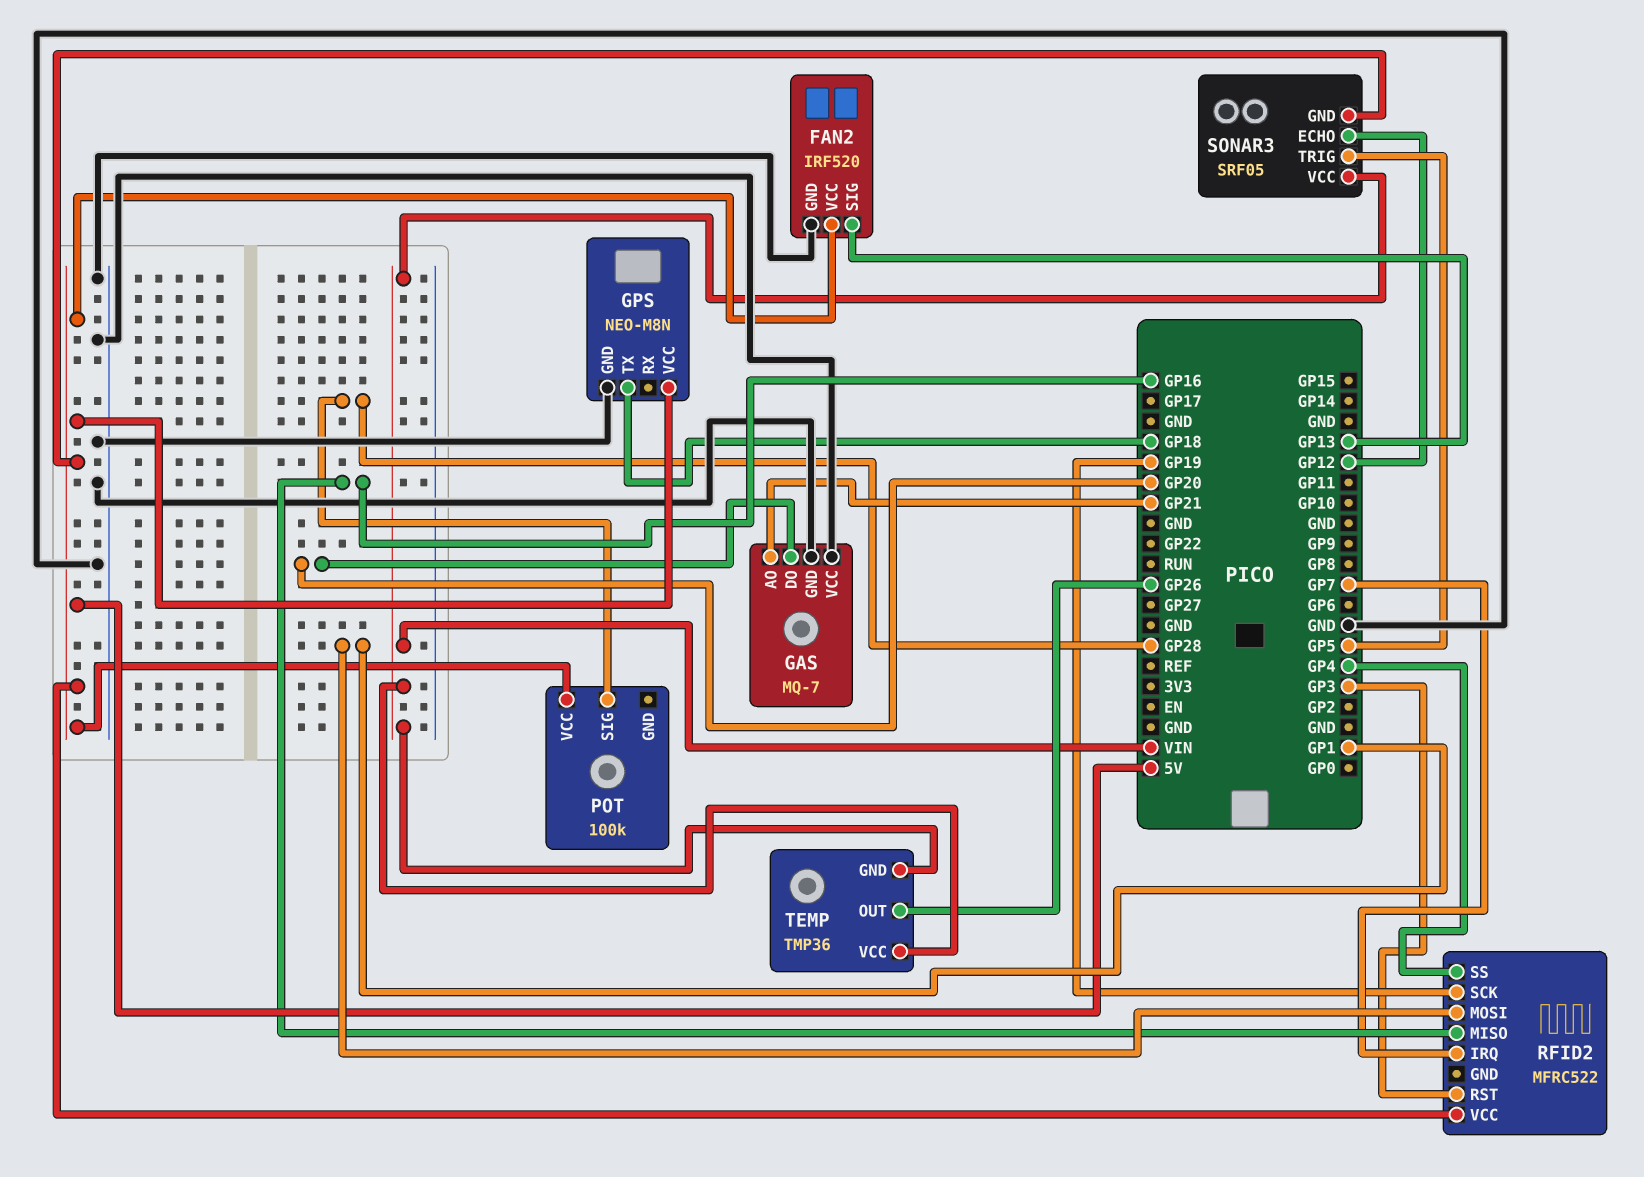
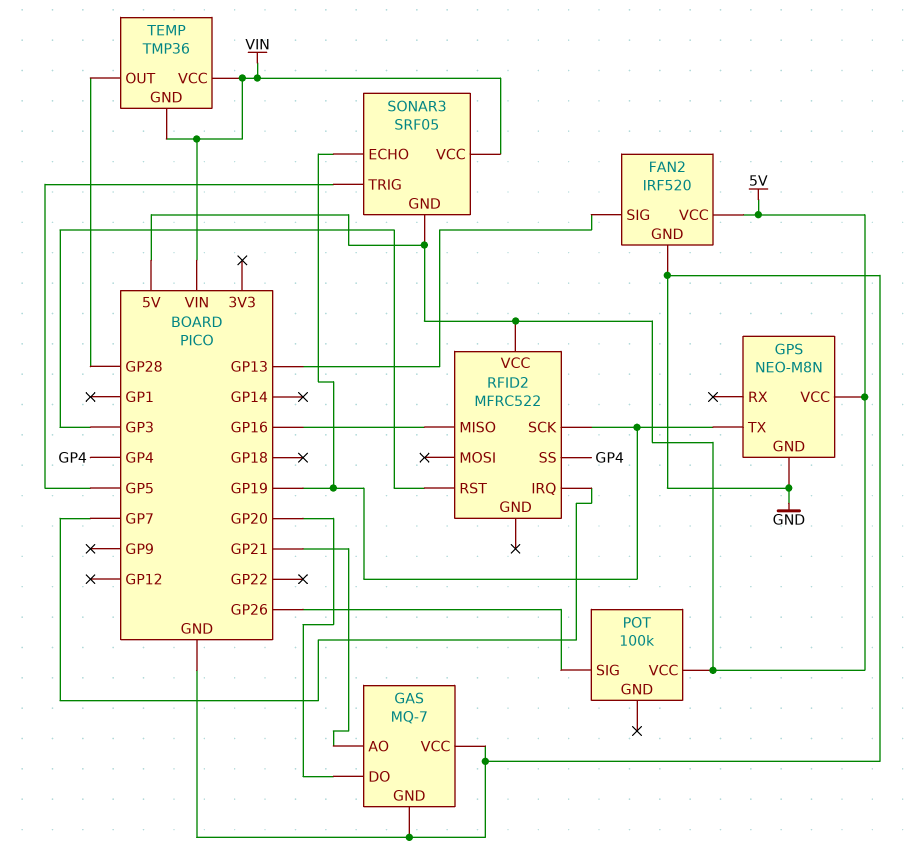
GPS pin TX: GP18 -> GP19
POT pin SIG: GP28 -> GP26
RFID2 pin MOSI: GP1 -> none
SONAR3 pin ECHO: GP12 -> GP19
TEMP pin OUT: GP26 -> GP28

